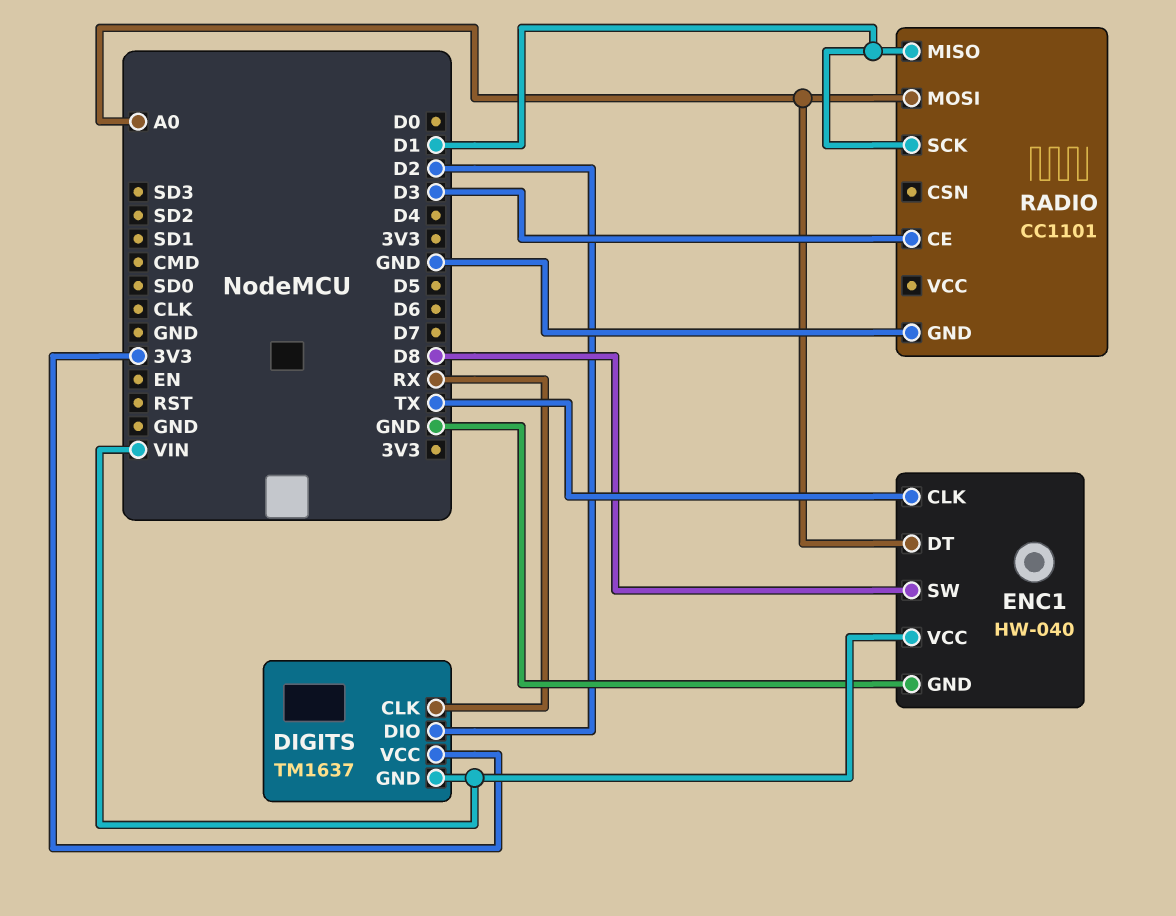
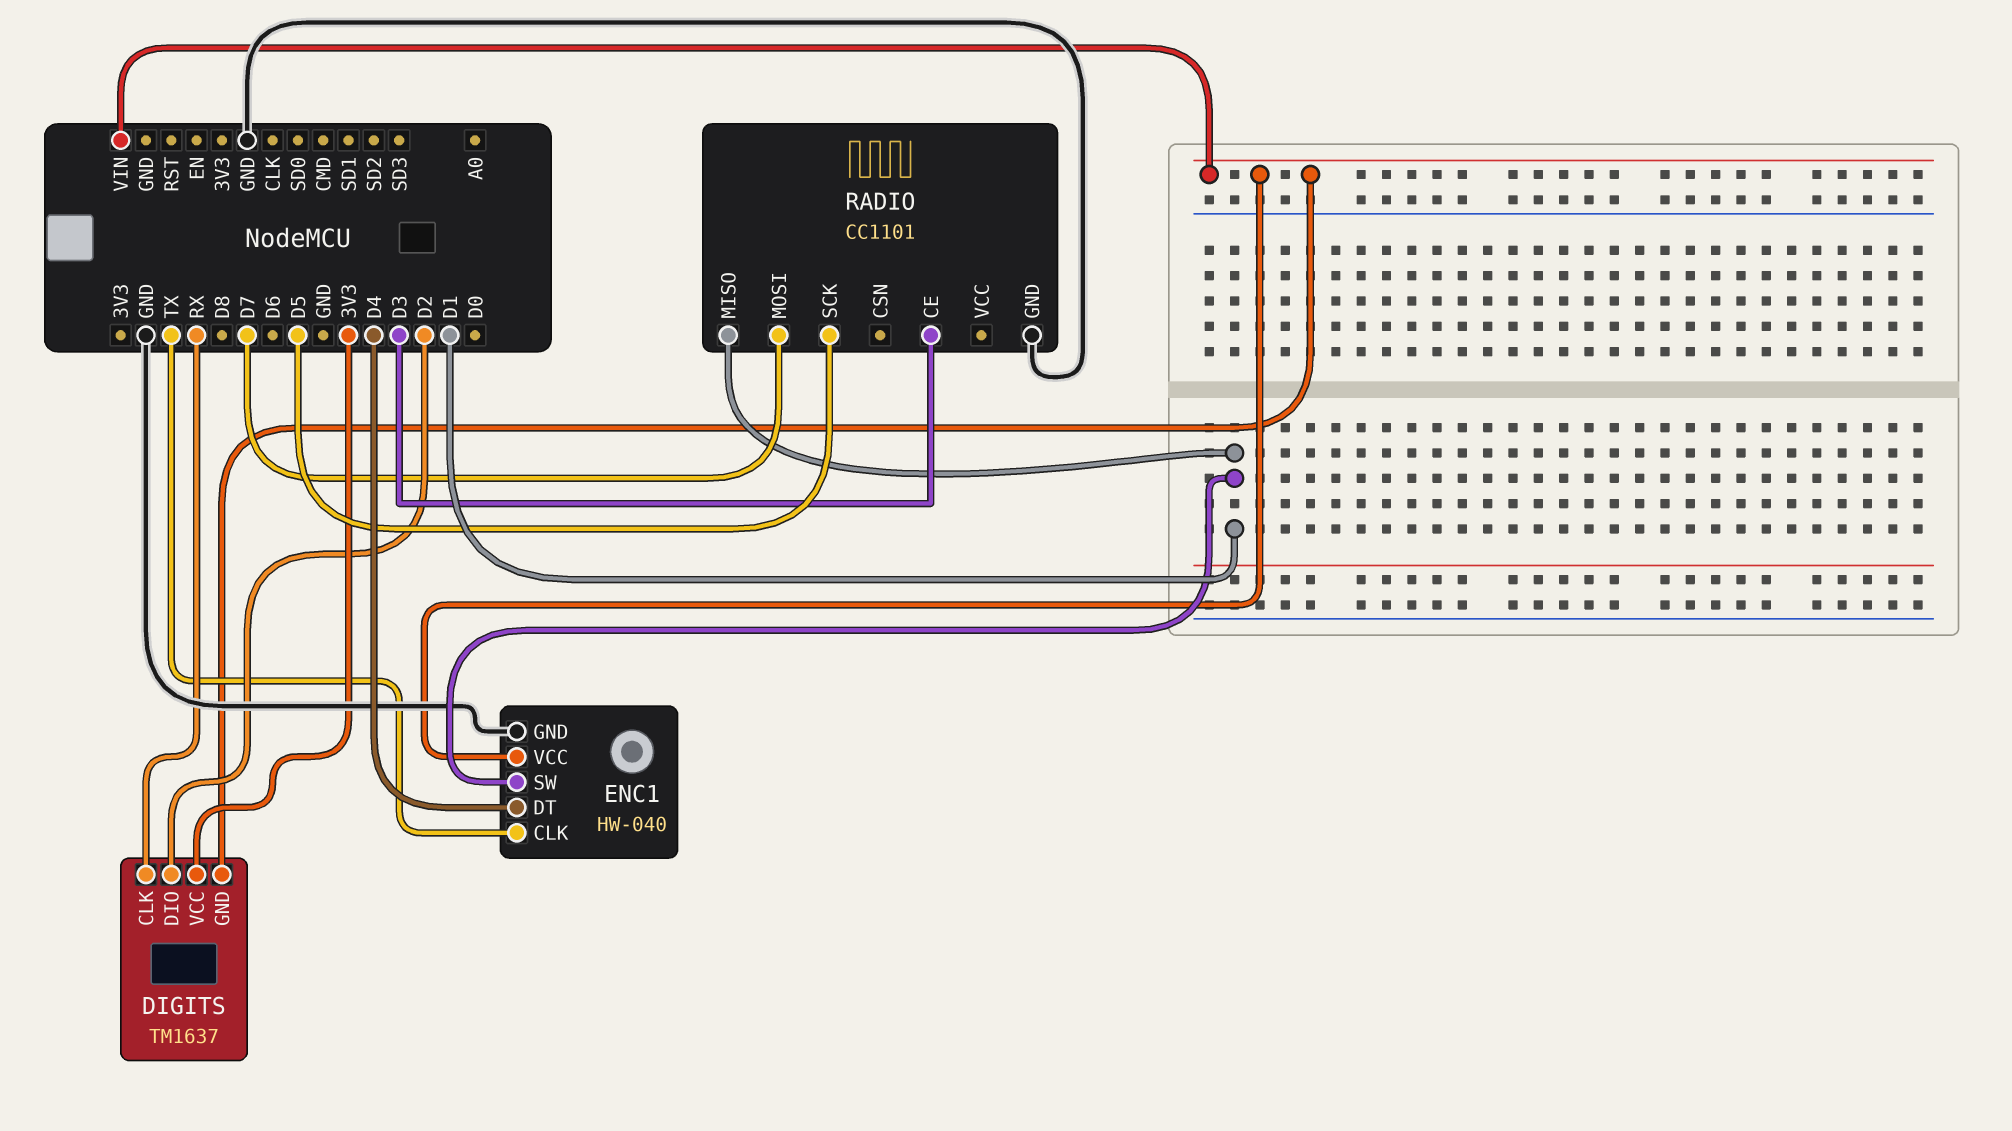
ENC1 pin DT: A0 -> D4
ENC1 pin SW: D8 -> D1
RADIO pin MOSI: A0 -> D7
RADIO pin SCK: D1 -> D5

